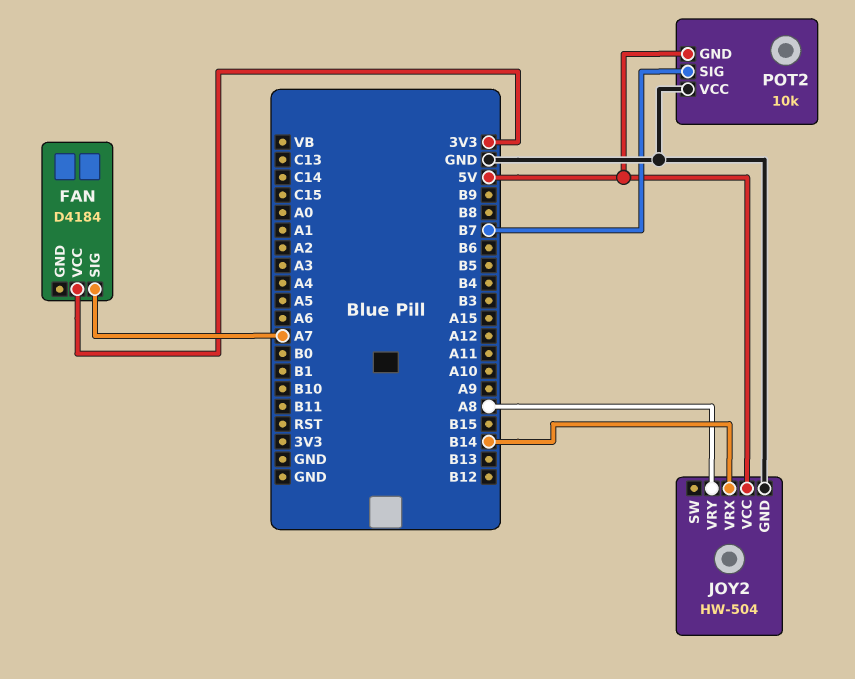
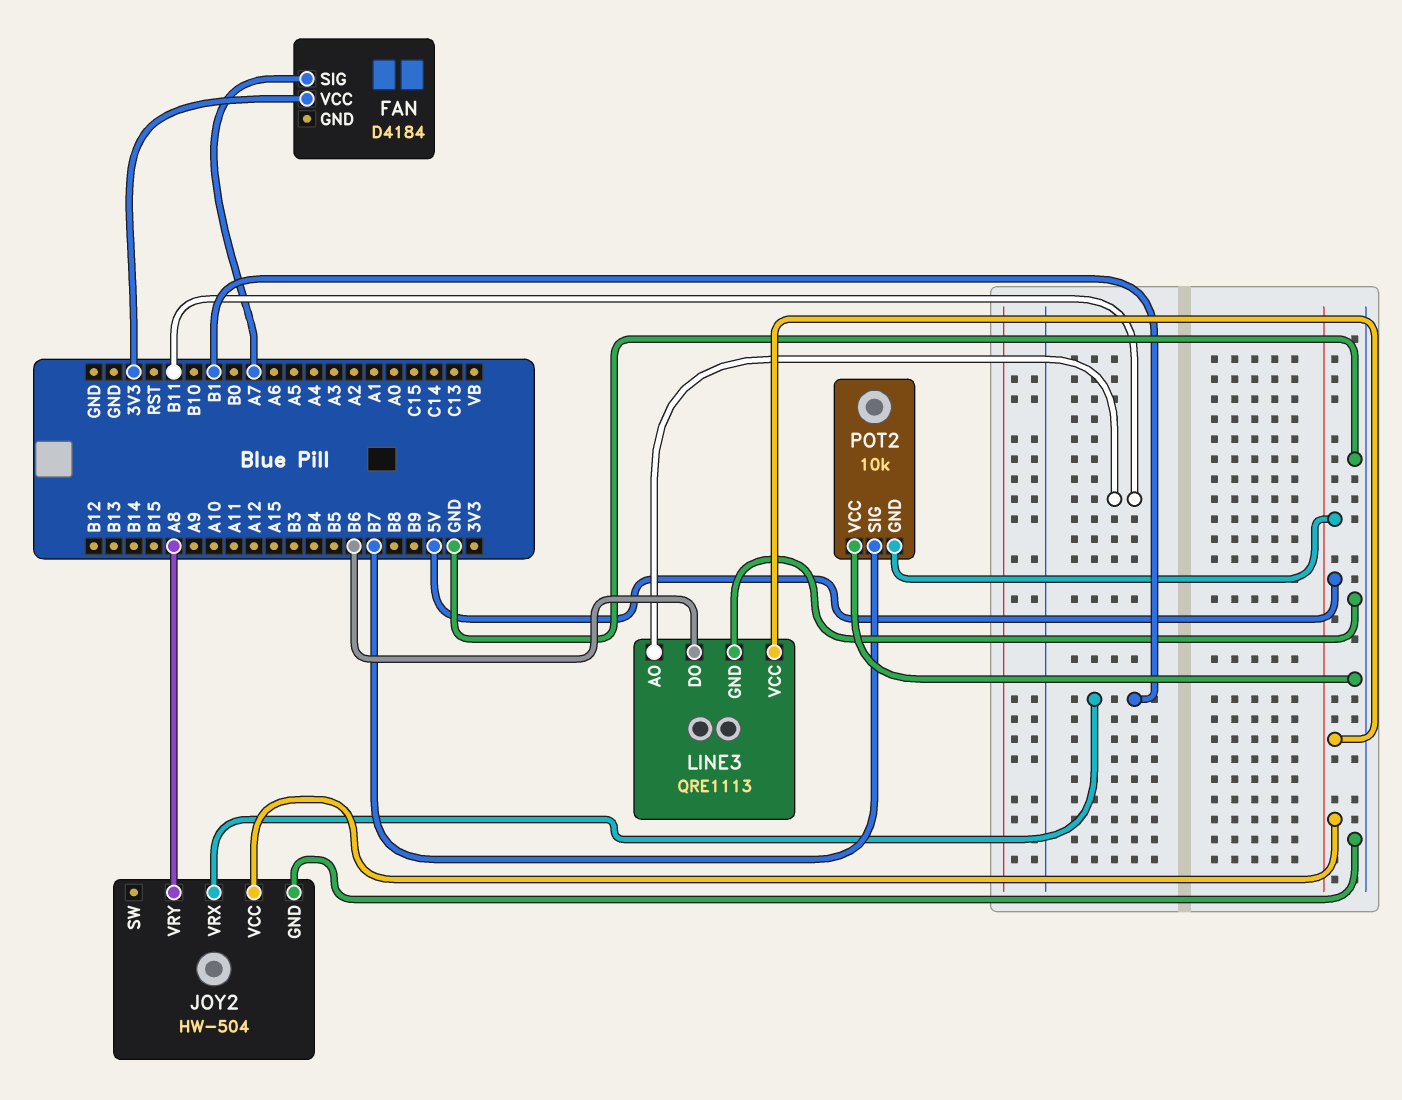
JOY2 pin VRX: B14 -> B1
LINE3: none -> QRE1113
LINE3 pin AO: none -> B11
LINE3 pin DO: none -> B6
LINE3 pin GND: none -> GND
LINE3 pin VCC: none -> 5V

